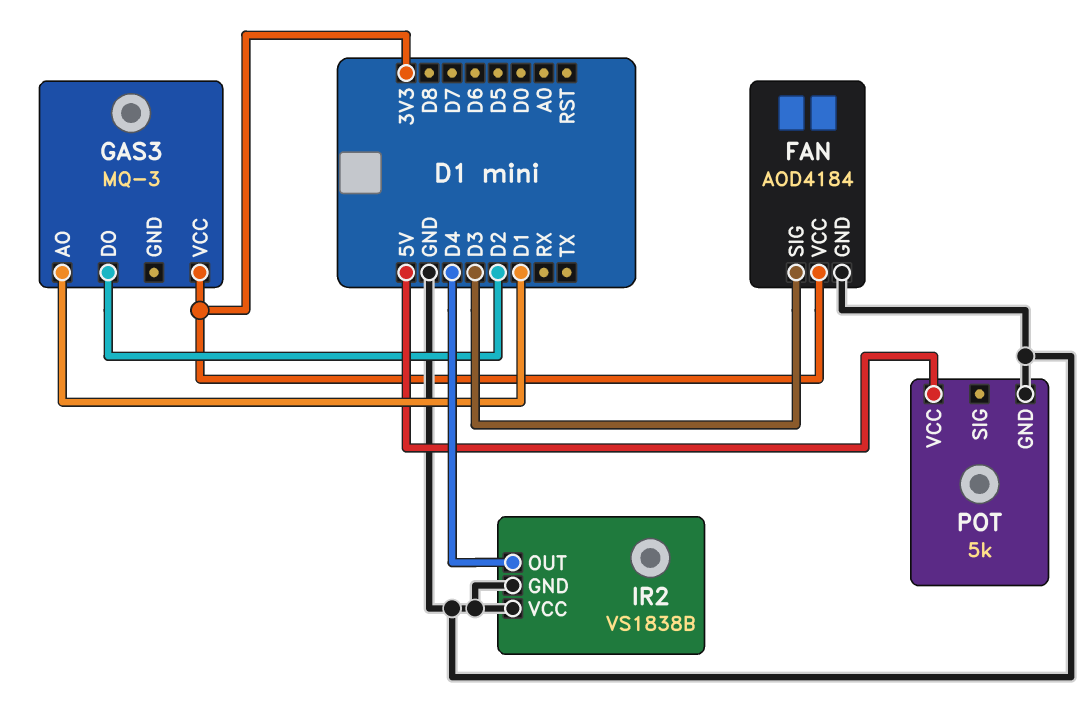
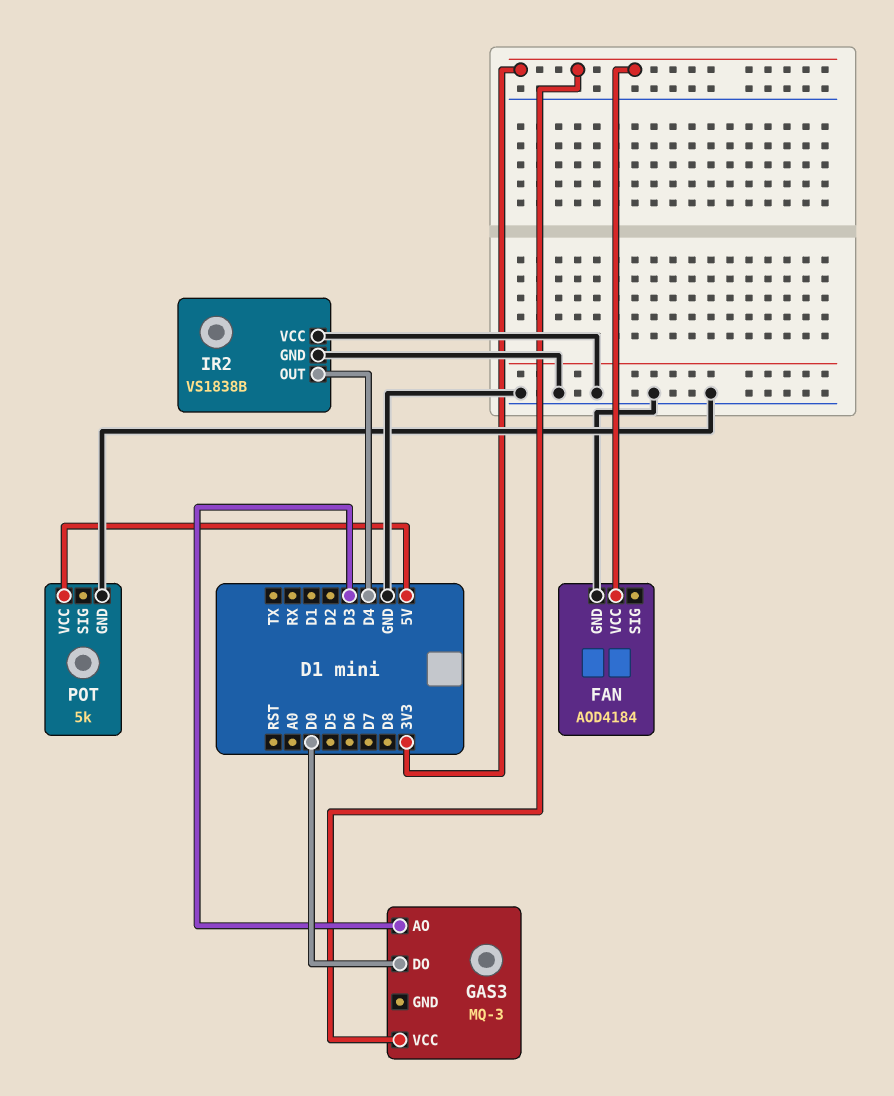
FAN pin SIG: D3 -> none
GAS3 pin AO: D1 -> D3
GAS3 pin DO: D2 -> D0

